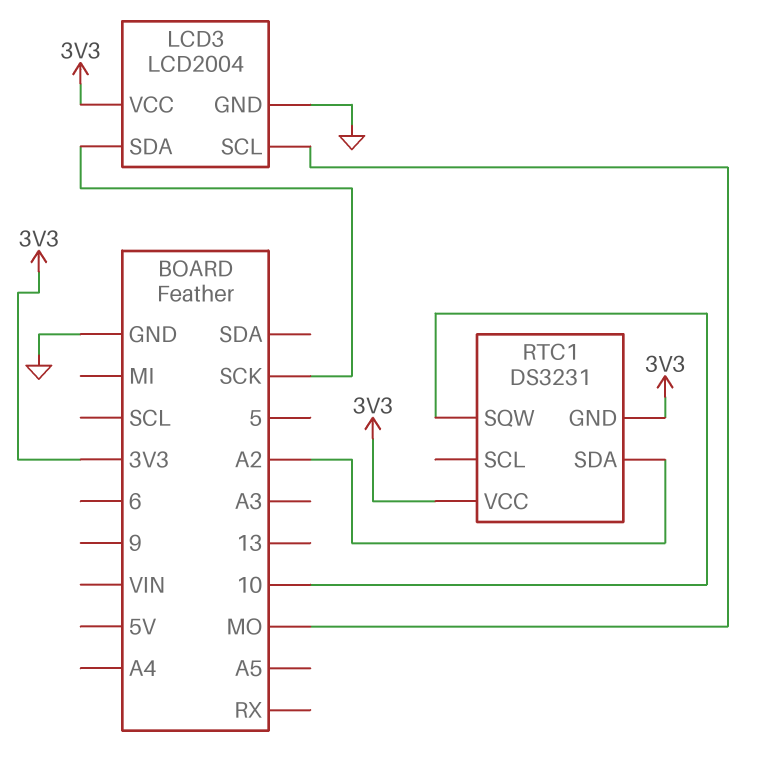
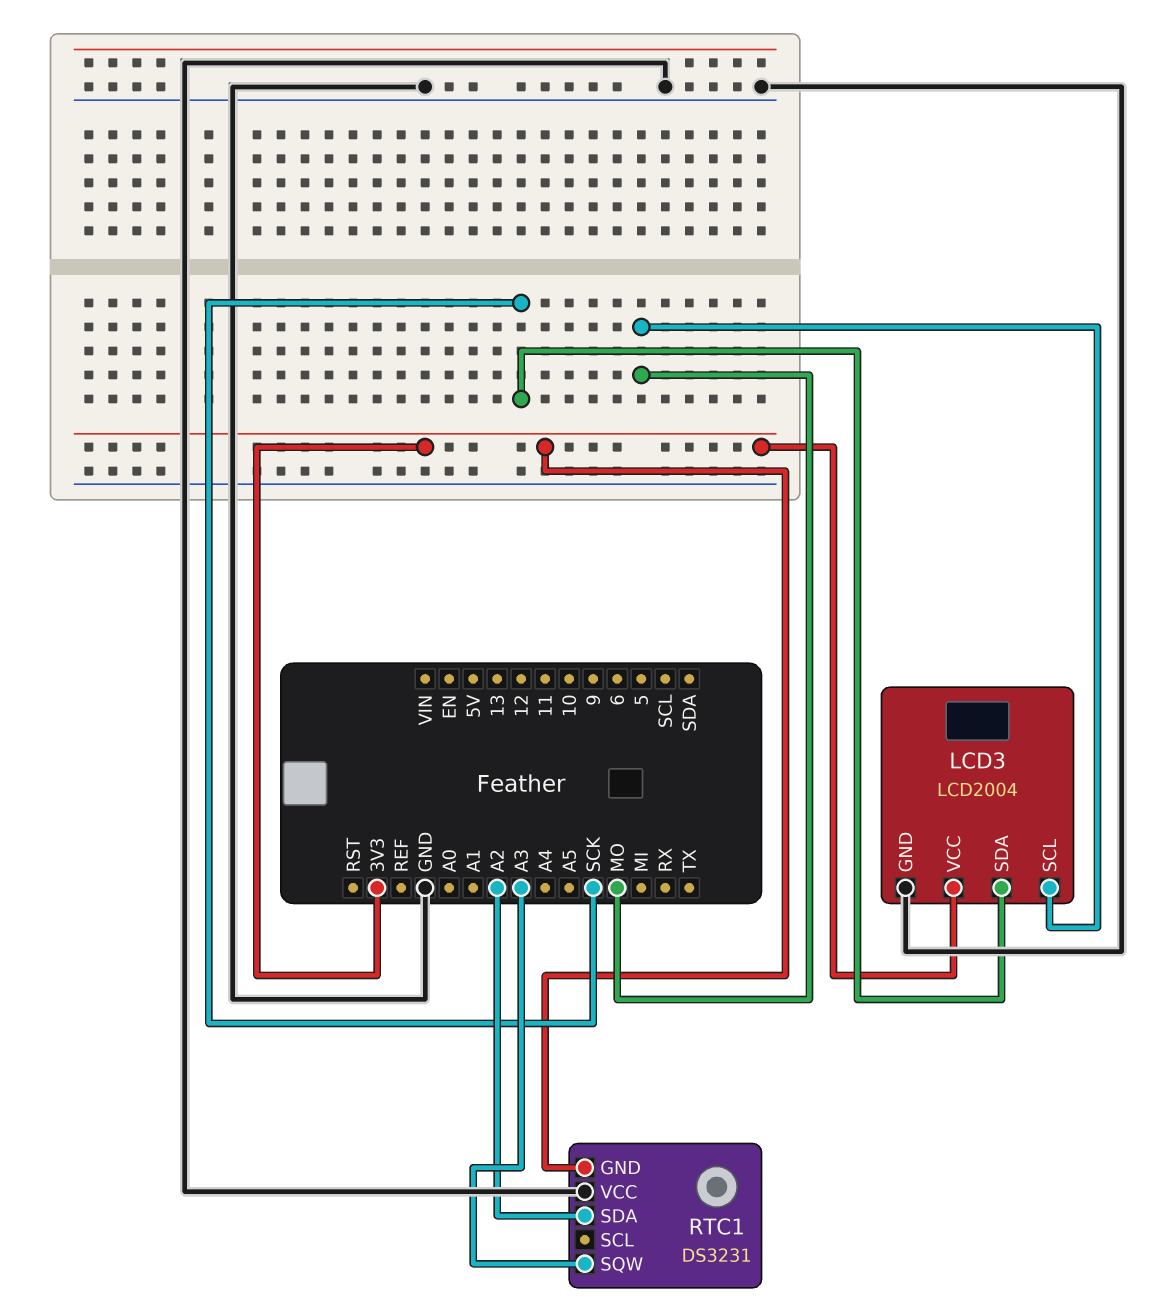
RTC1 pin SQW: 10 -> A3
RTC1 pin VCC: 3V3 -> GND

